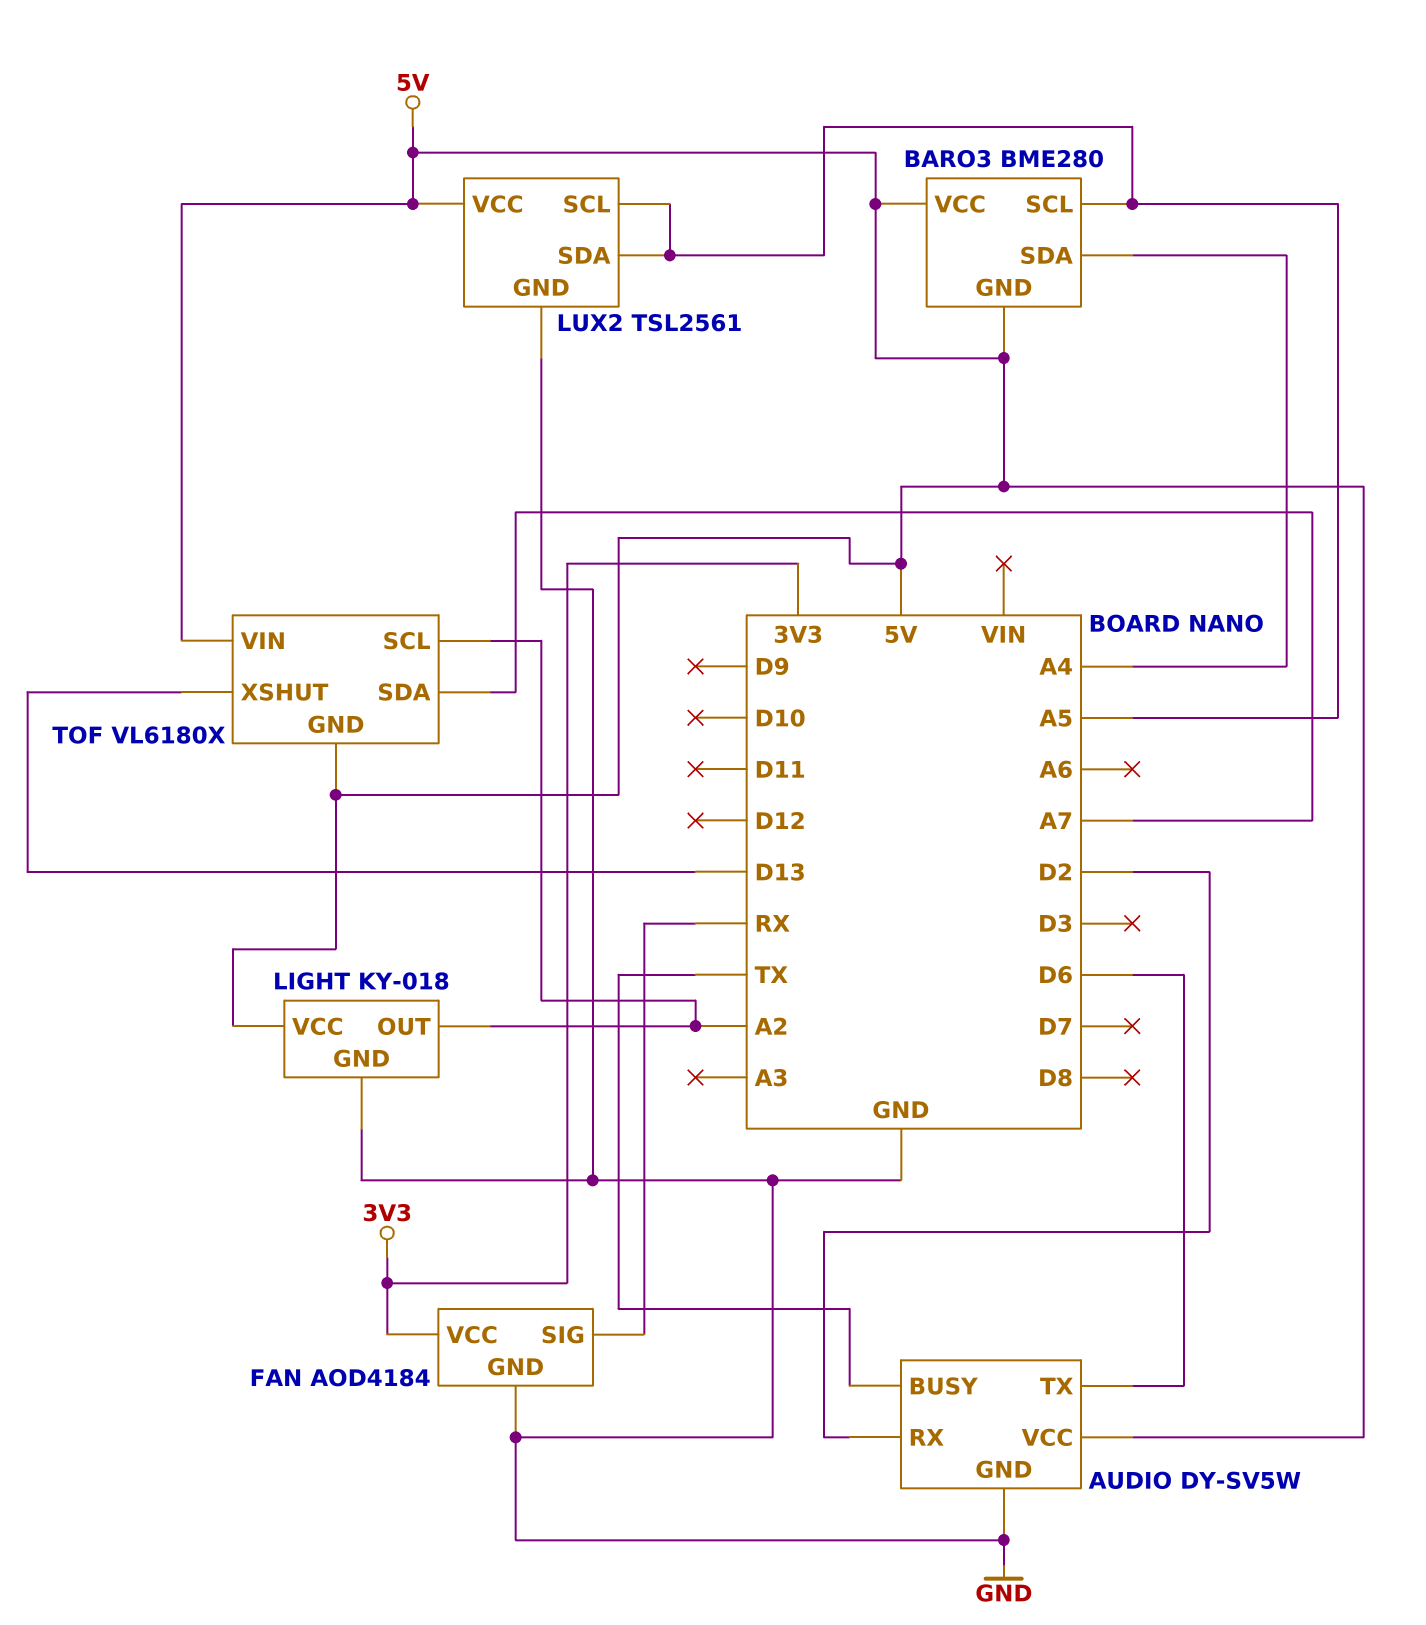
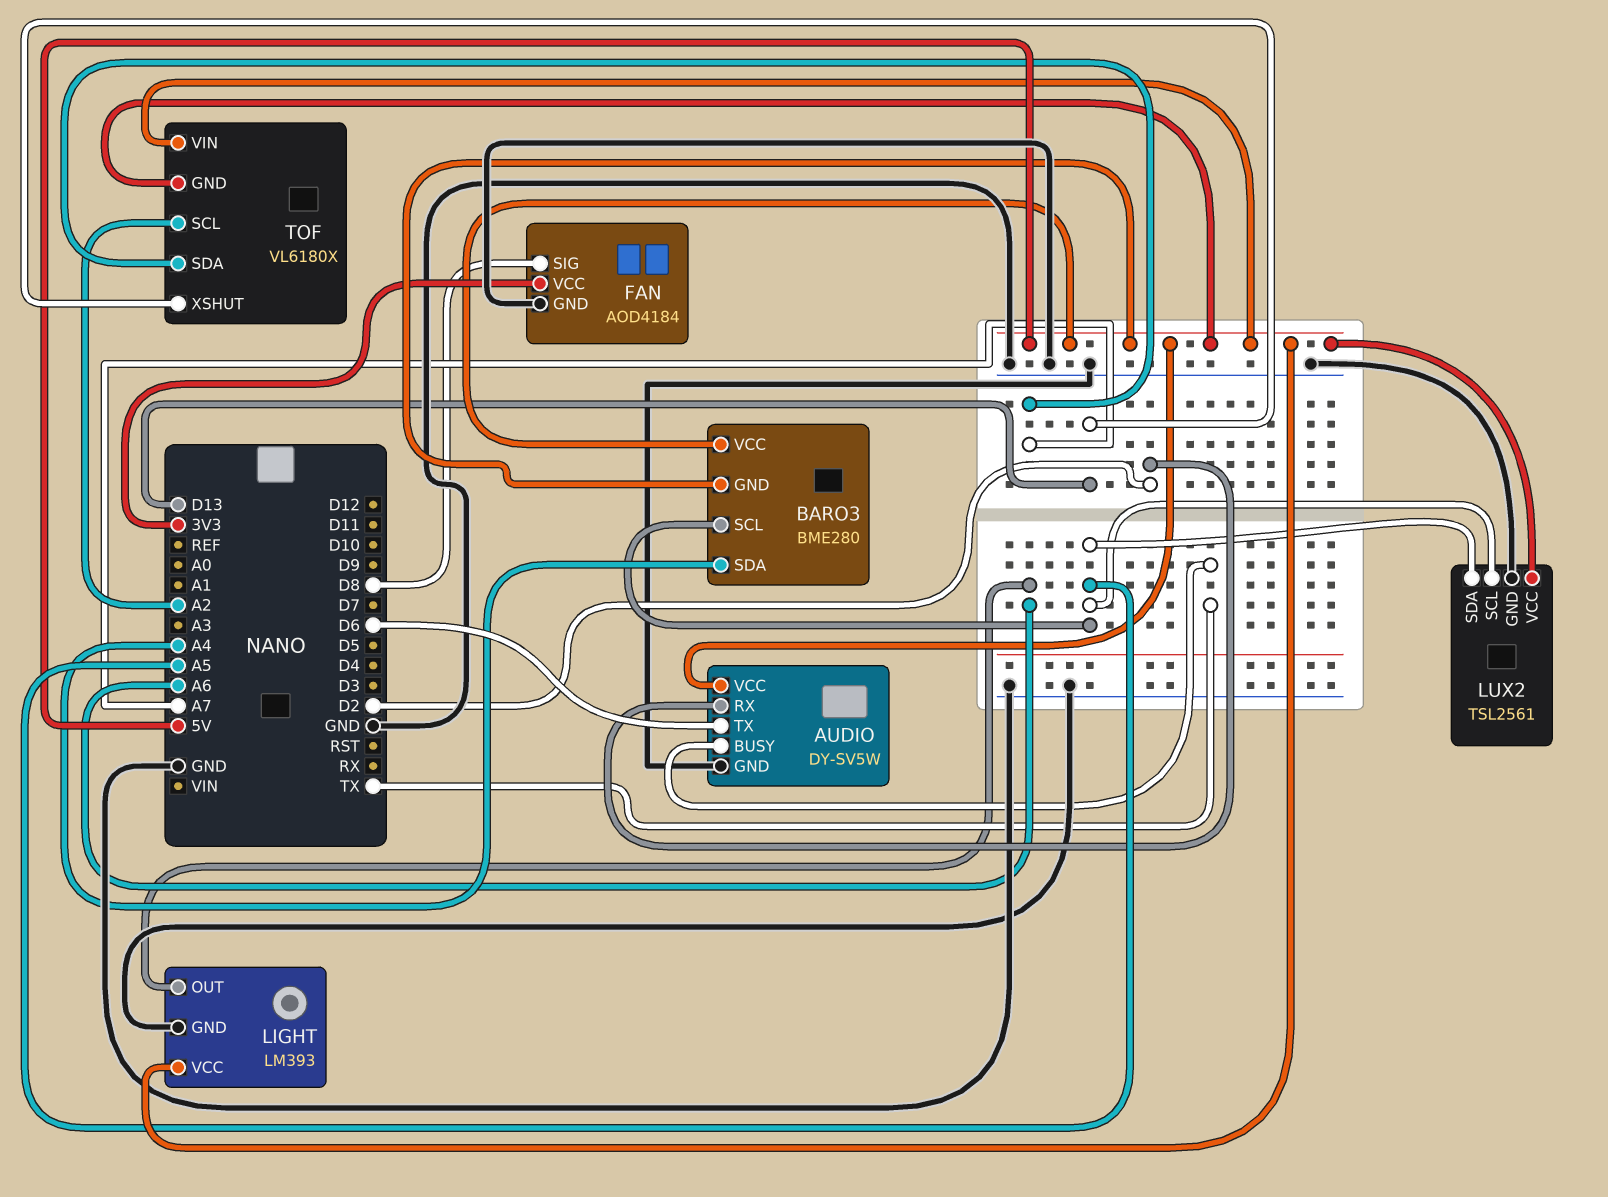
FAN pin SIG: RX -> D8
LIGHT: KY-018 -> LM393
LIGHT pin OUT: A2 -> A6

